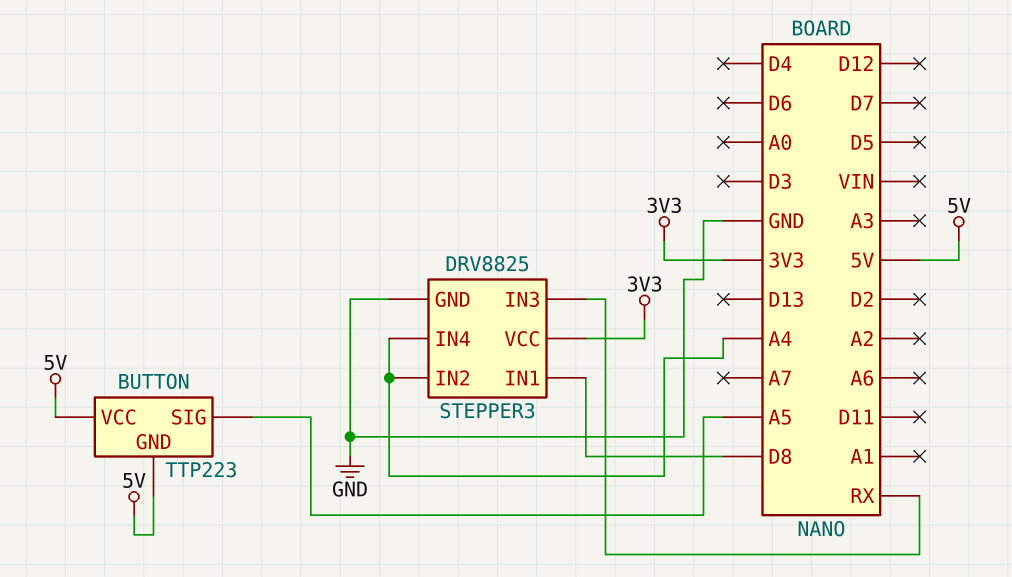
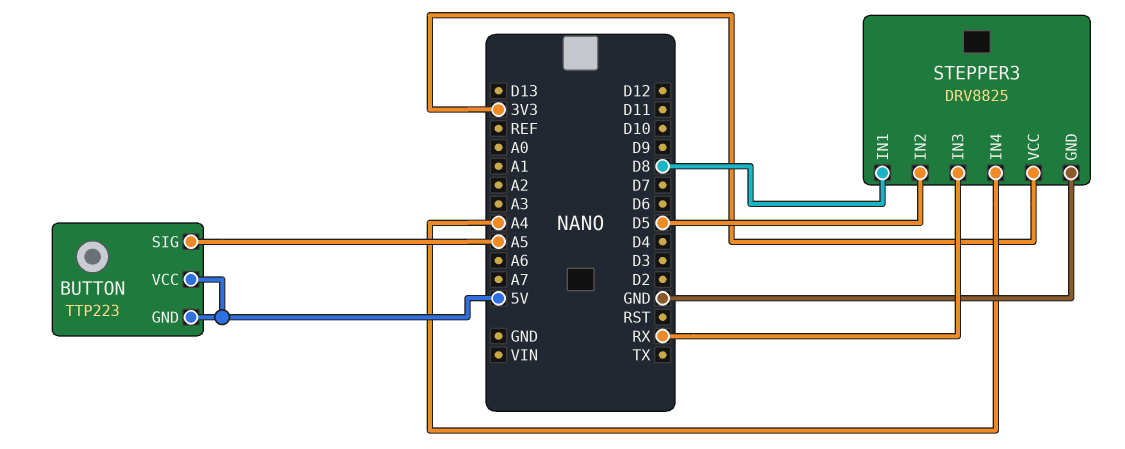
STEPPER3 pin IN2: A4 -> D5

